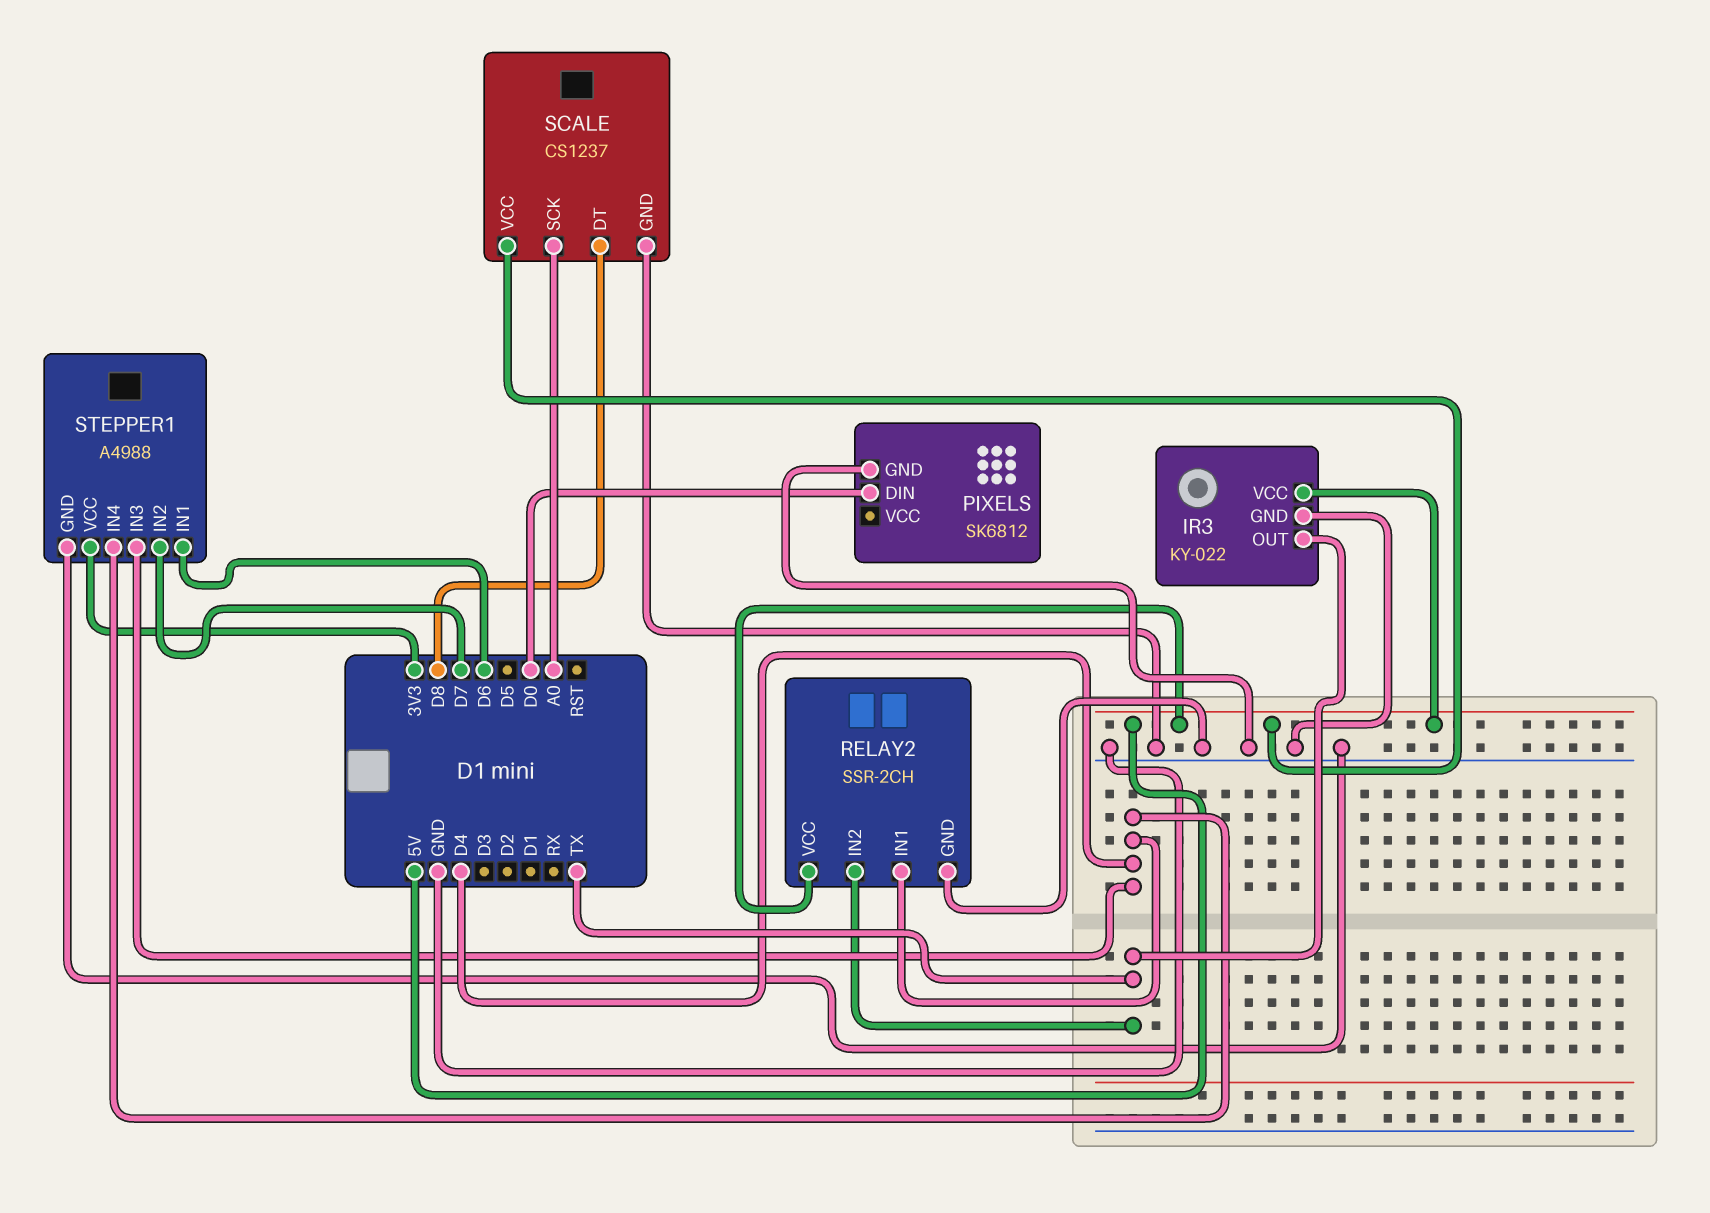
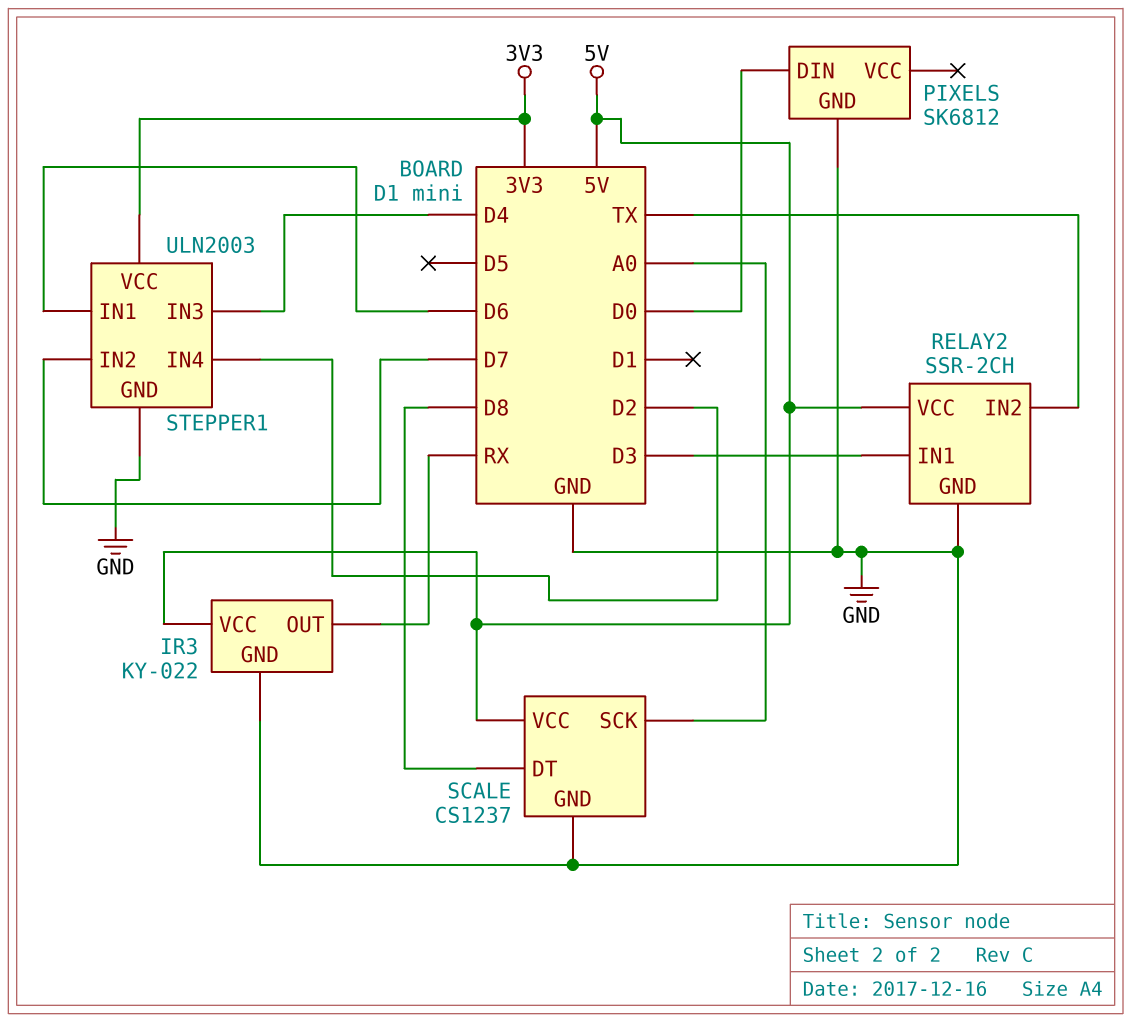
IR3 pin OUT: TX -> RX
RELAY2 pin IN1: D4 -> D3
STEPPER1: A4988 -> ULN2003
STEPPER1 pin IN4: D4 -> D2

